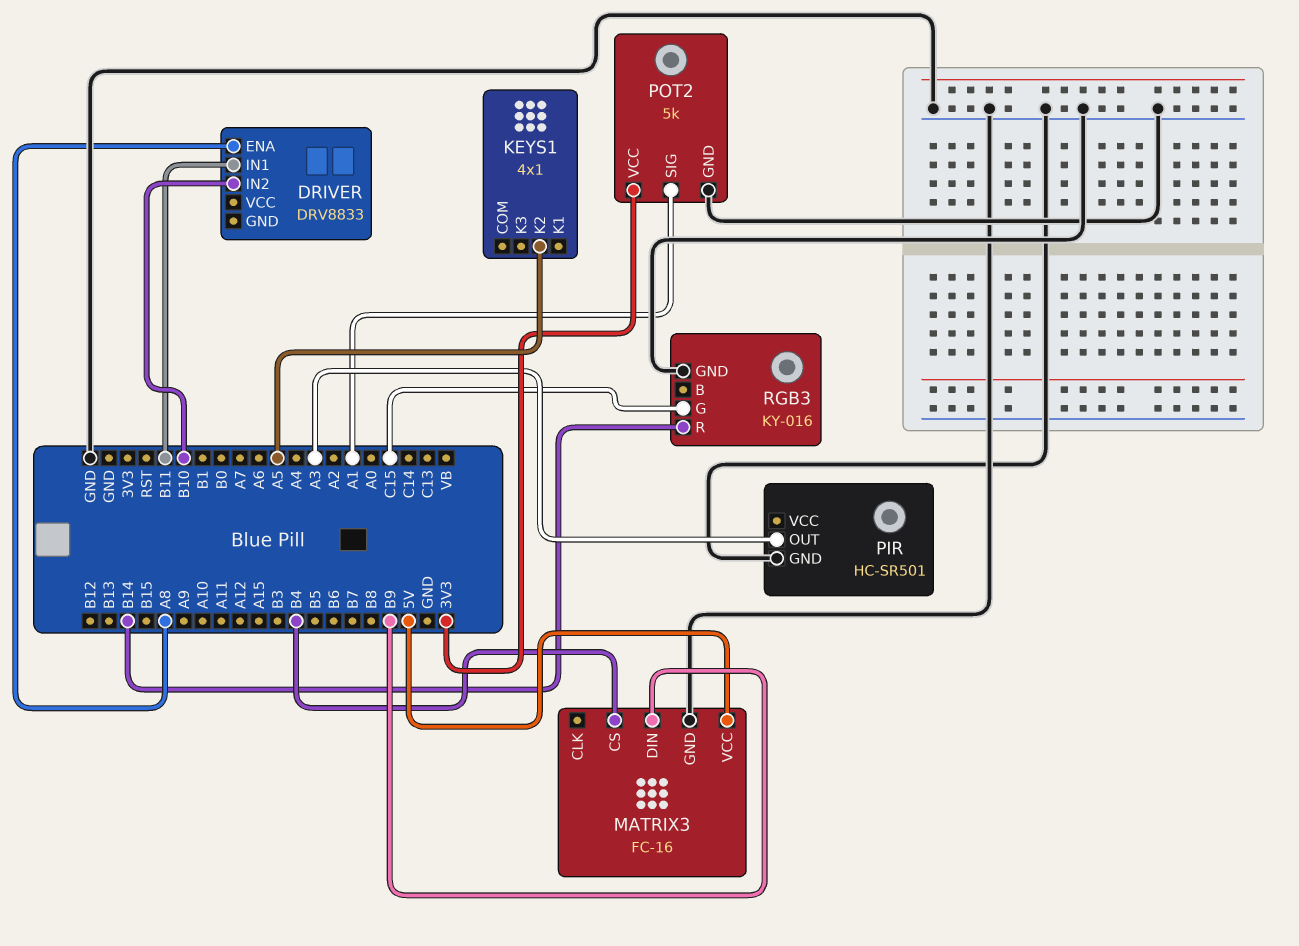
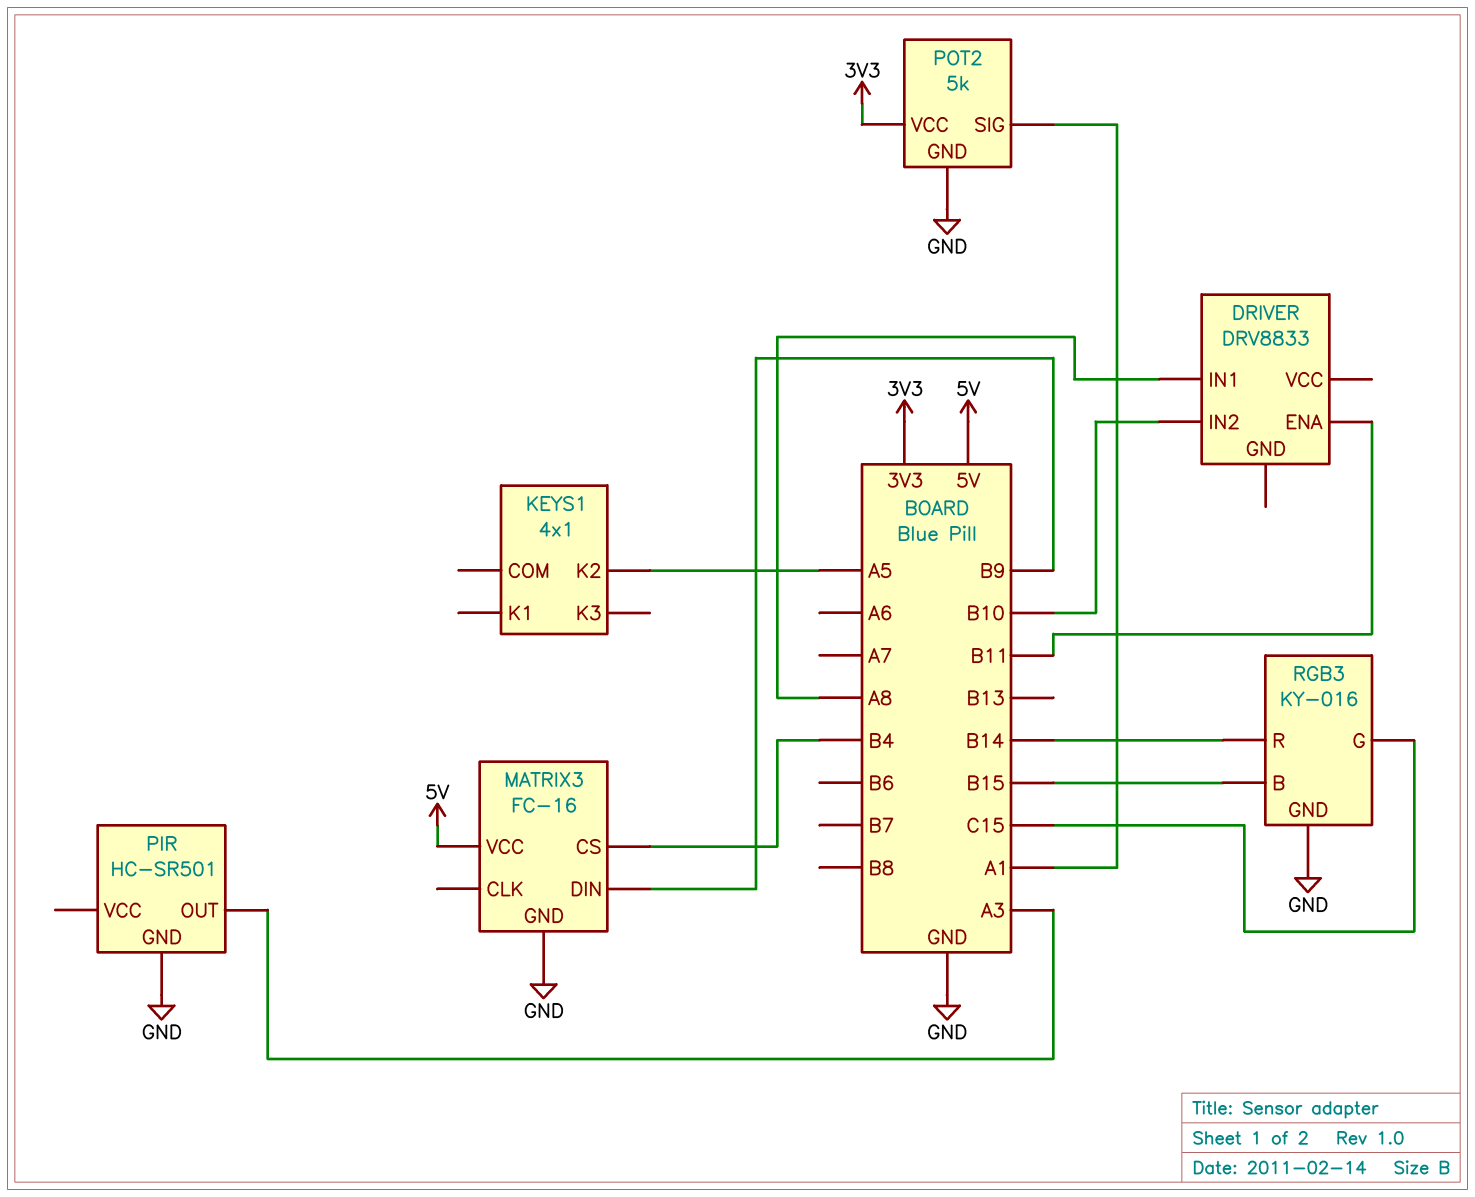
DRIVER pin ENA: A8 -> B11
DRIVER pin IN1: B11 -> A8
RGB3 pin B: none -> B15

